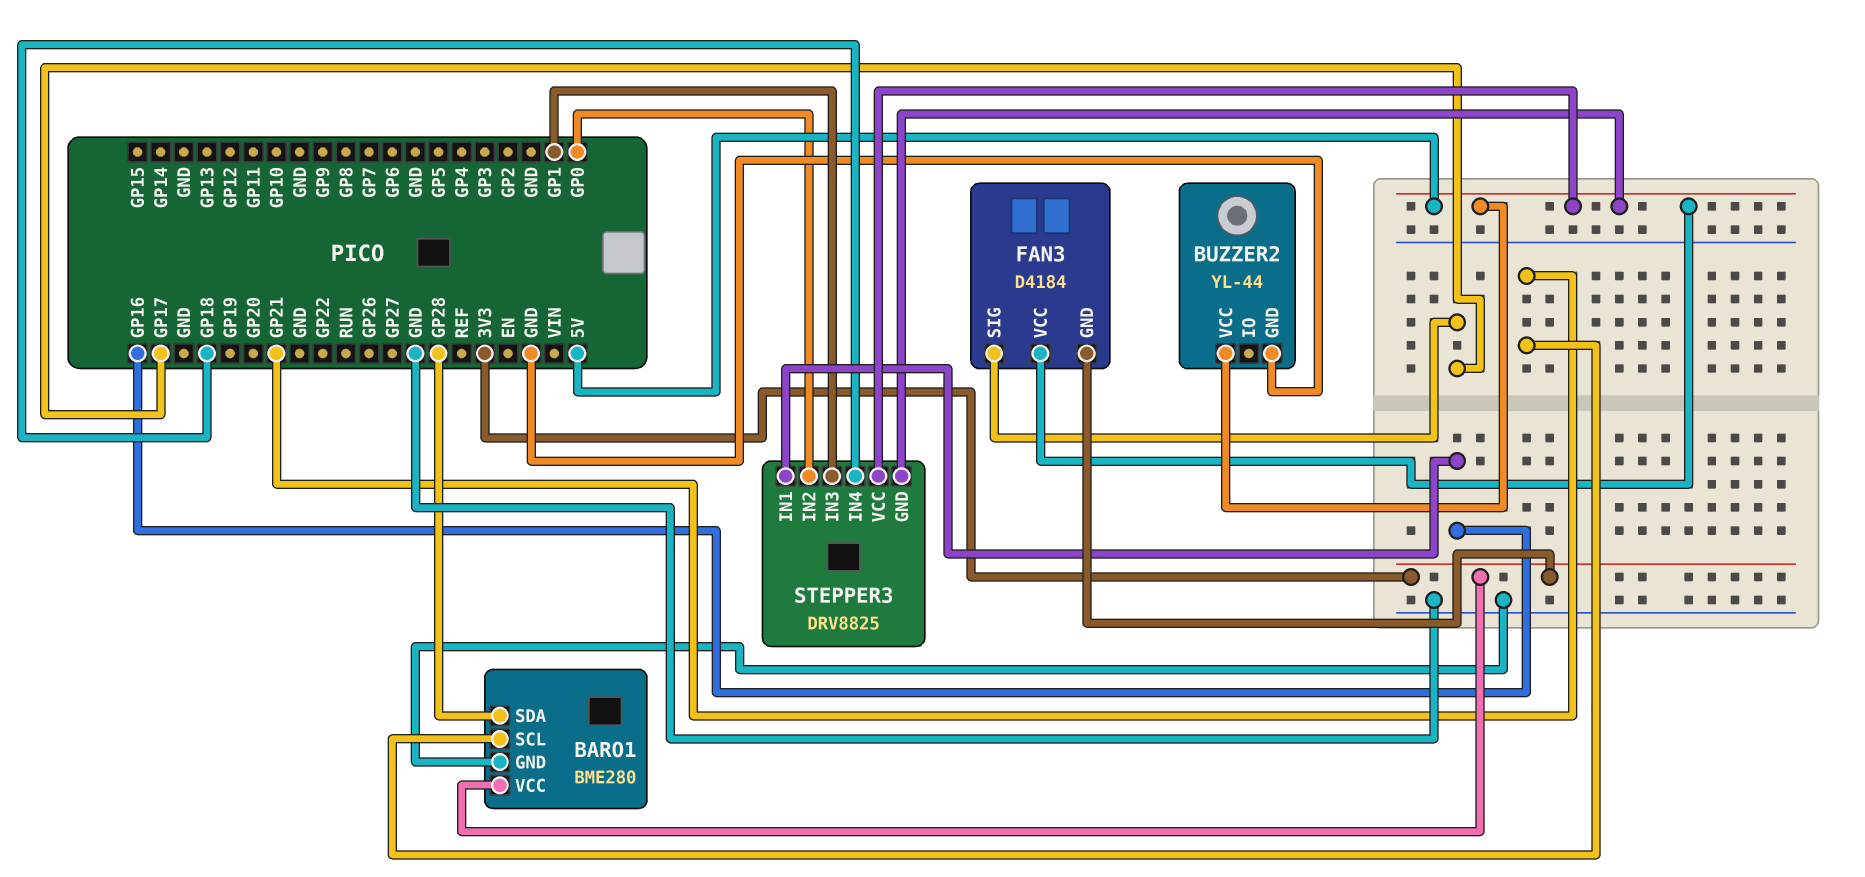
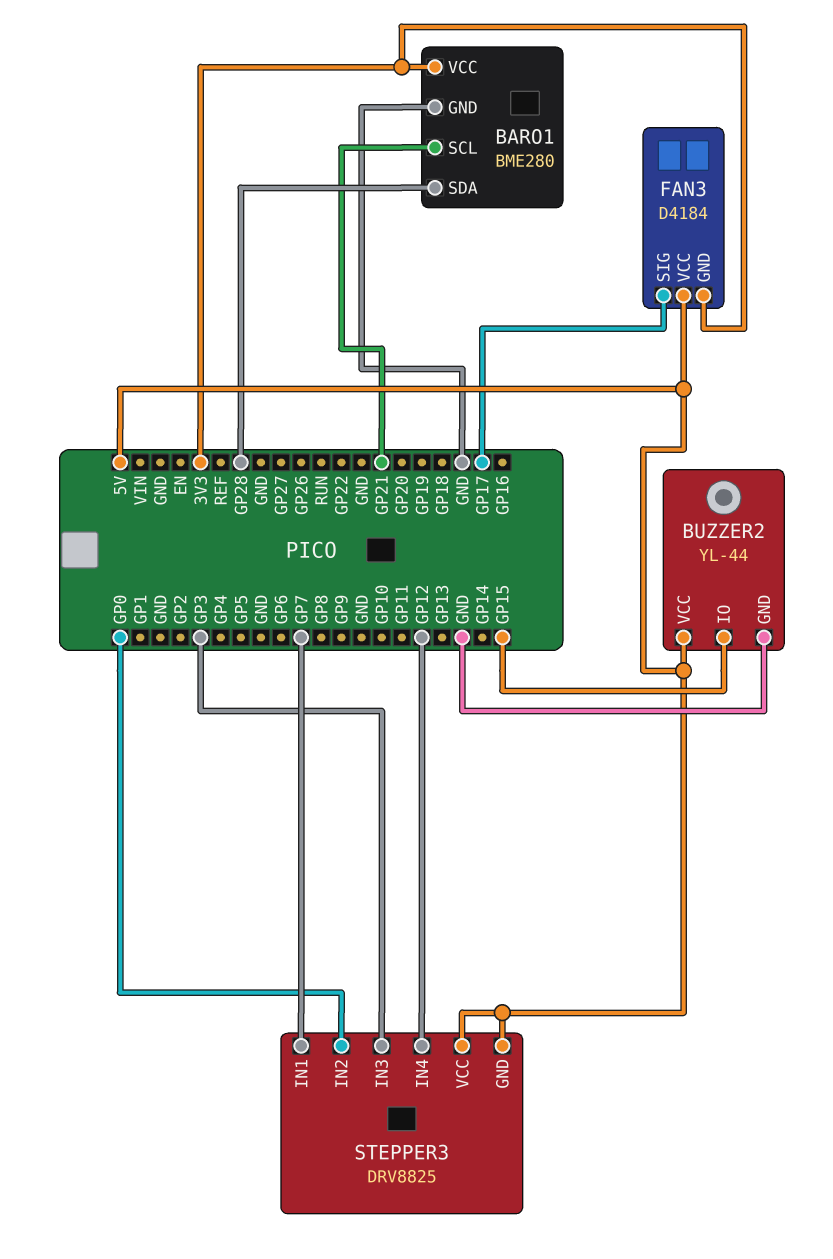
BUZZER2 pin IO: none -> GP15
STEPPER3 pin IN1: GP16 -> GP7
STEPPER3 pin IN3: GP1 -> GP3
STEPPER3 pin IN4: GP18 -> GP12

